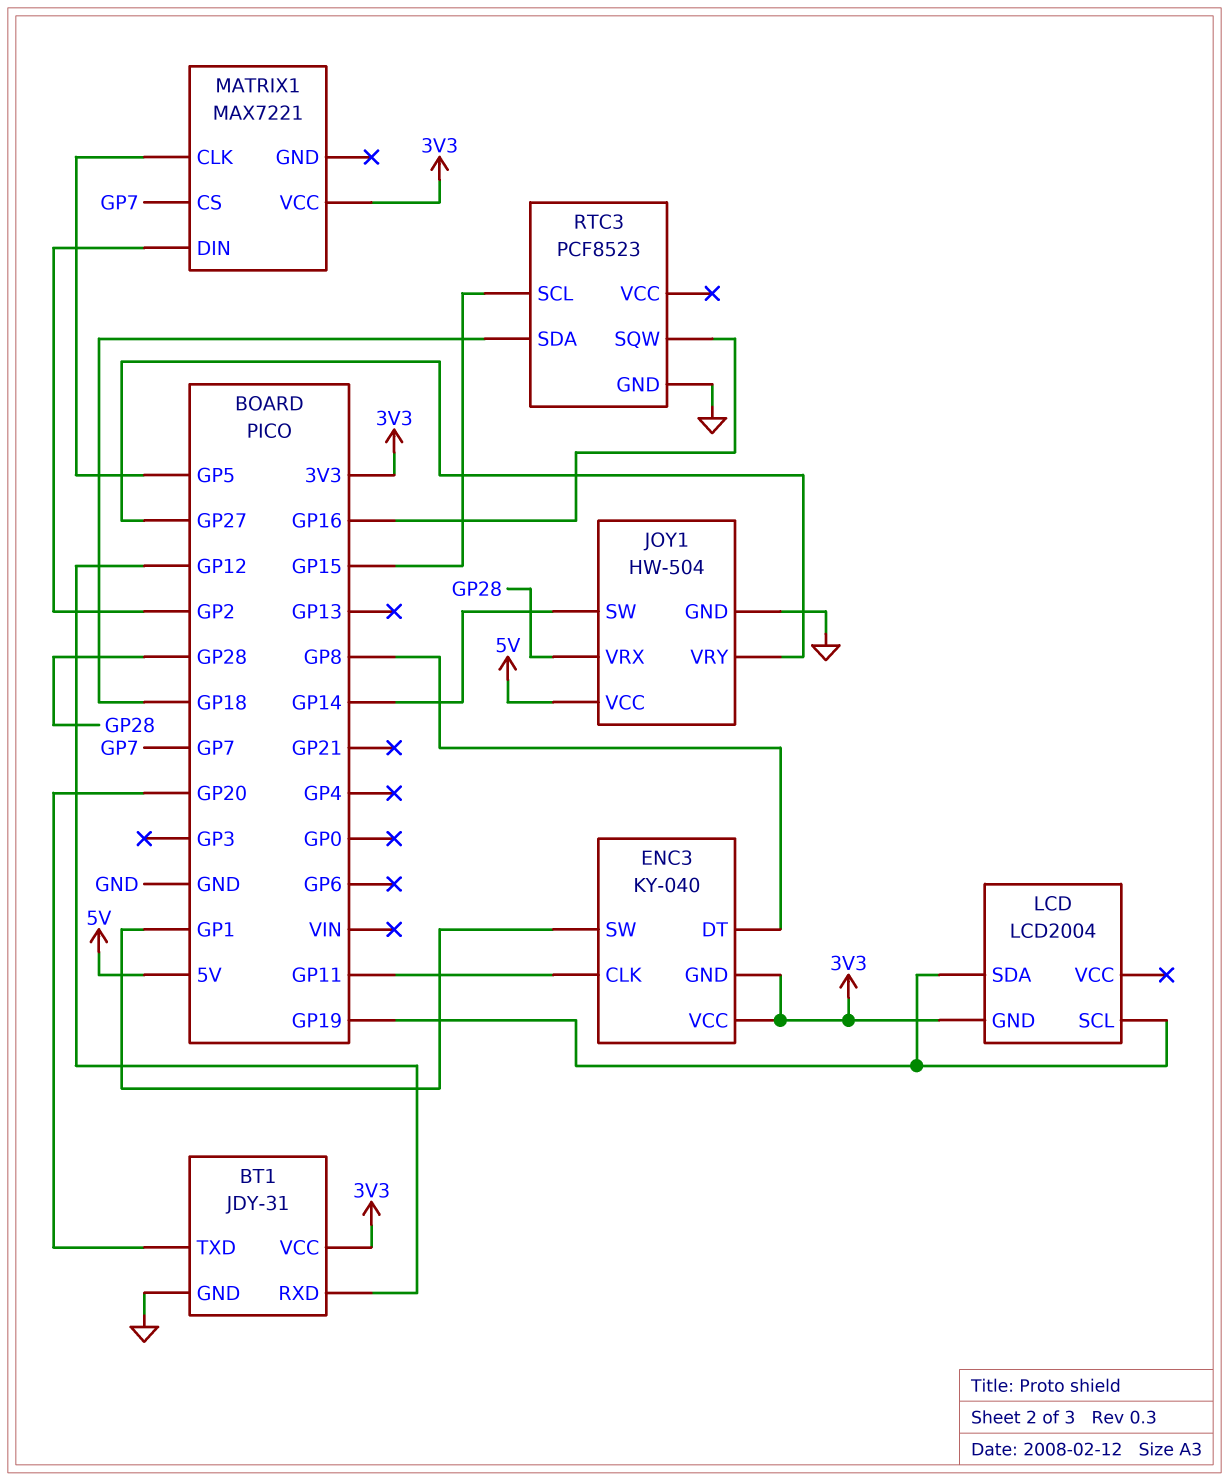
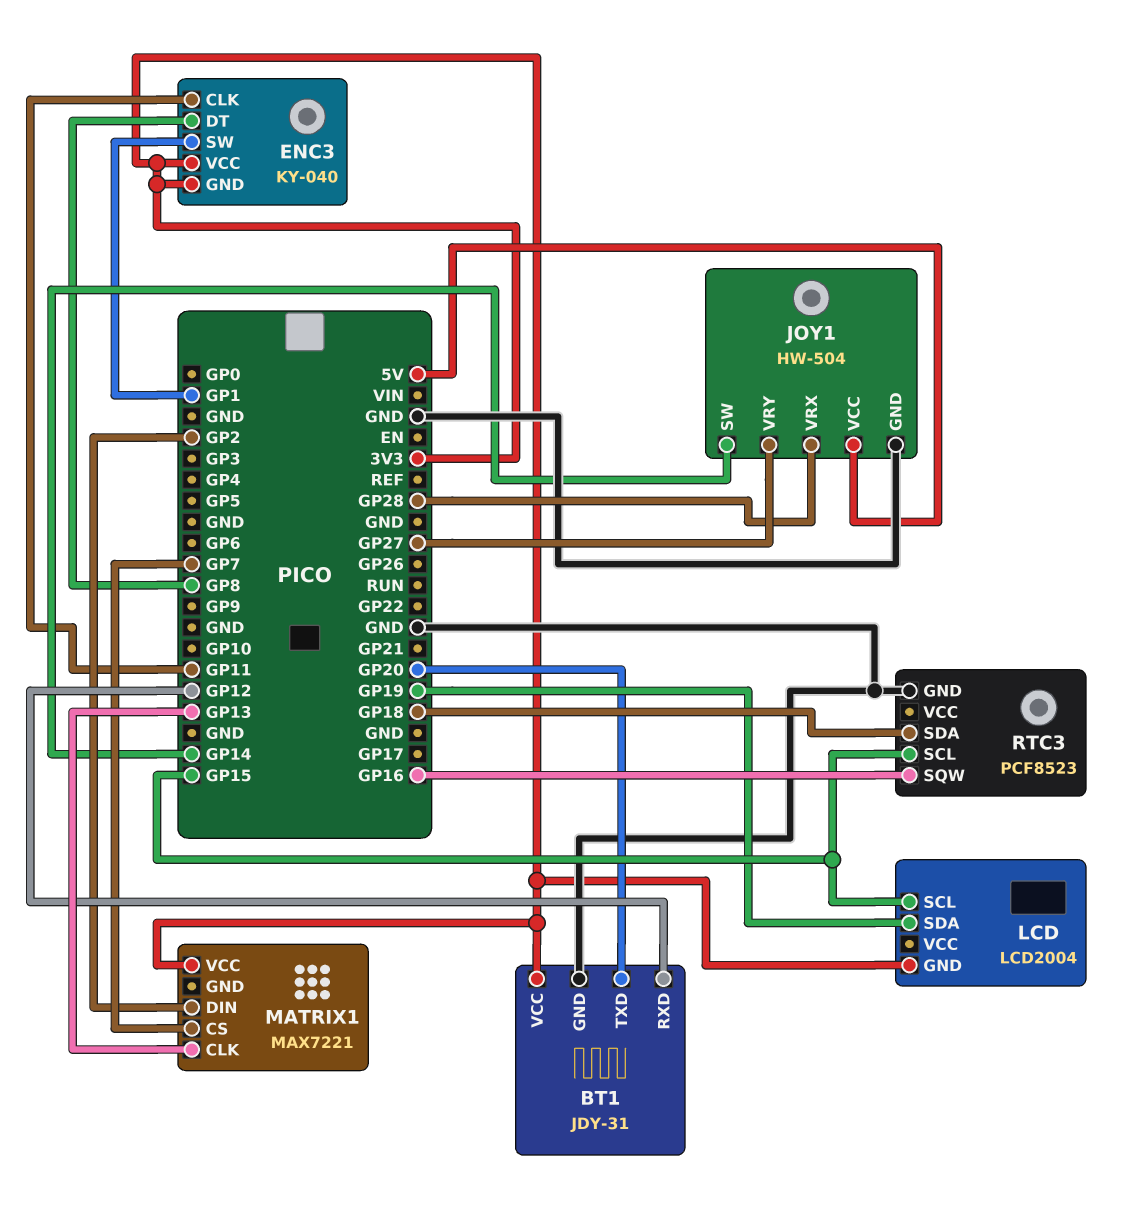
LCD pin SCL: GP19 -> GP15
MATRIX1 pin CLK: GP5 -> GP13

